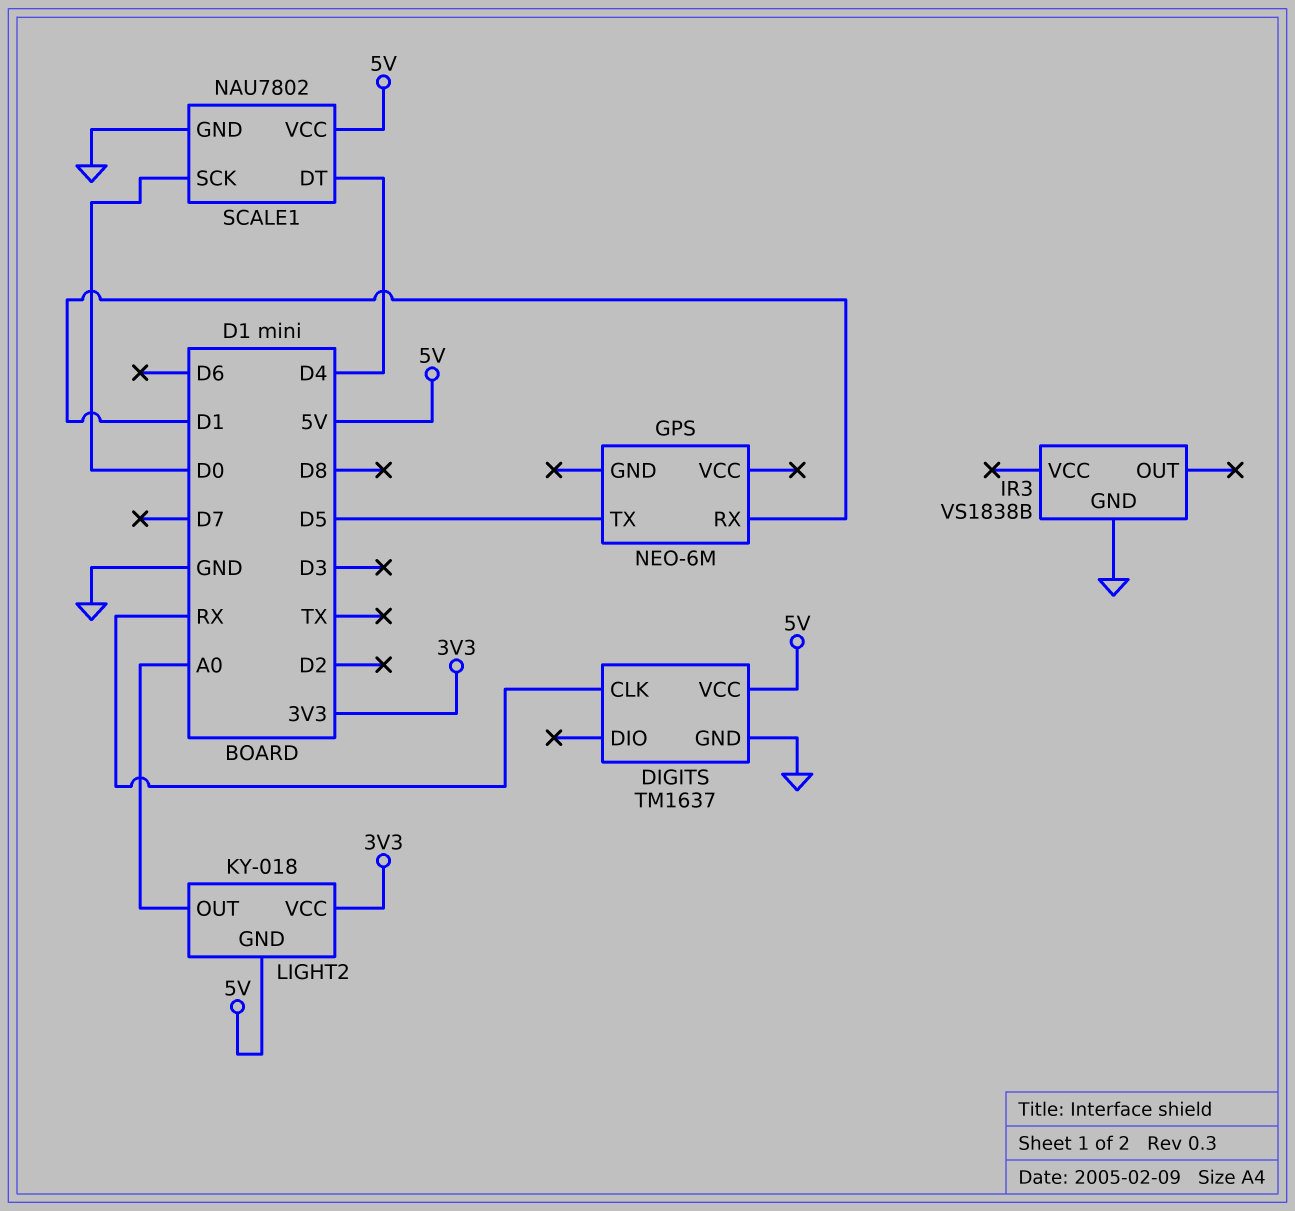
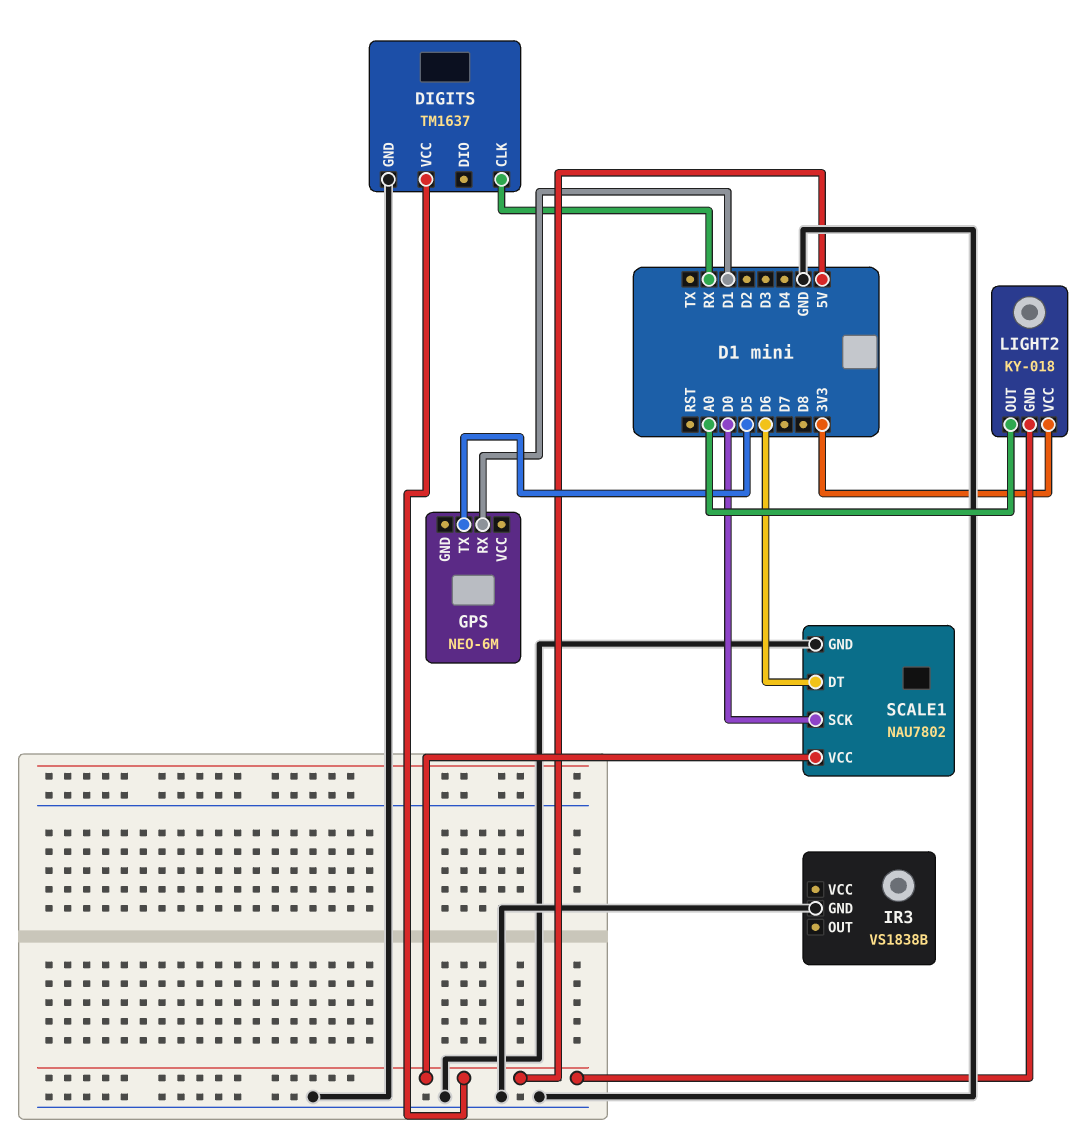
SCALE1 pin DT: D4 -> D6

